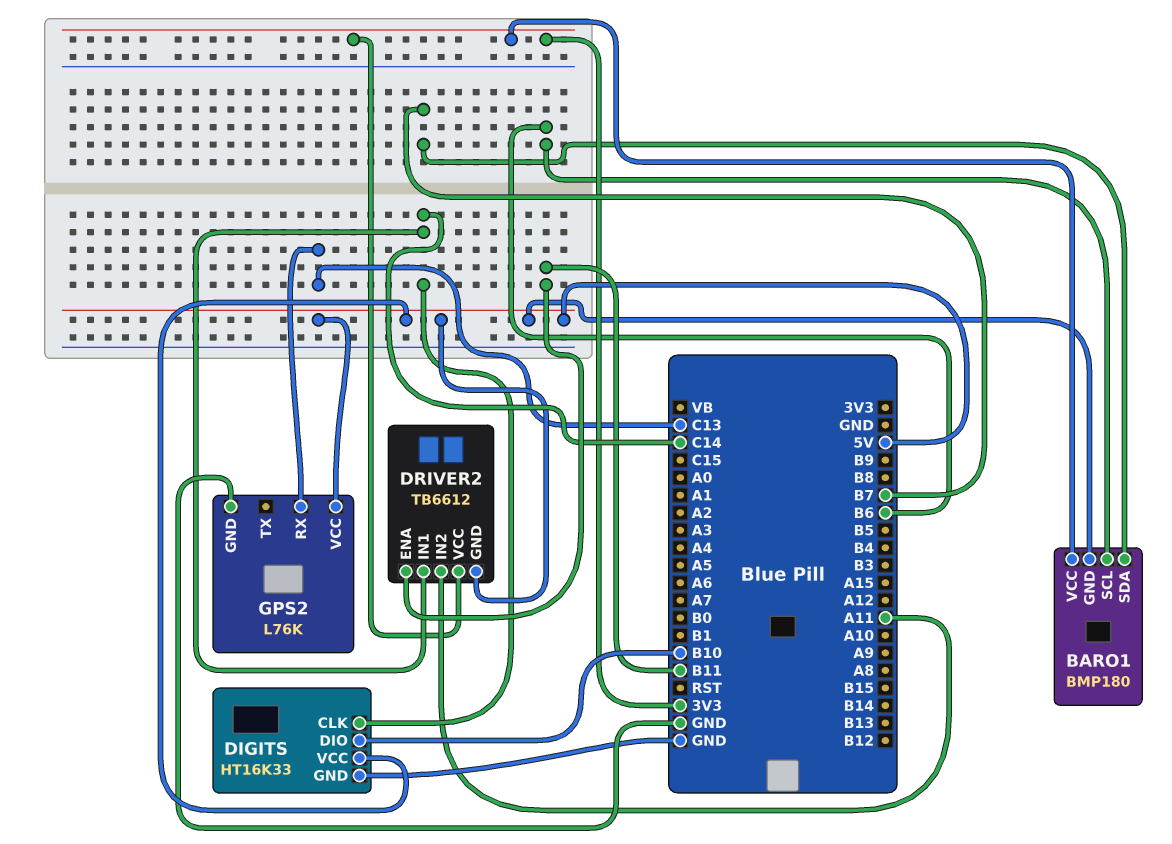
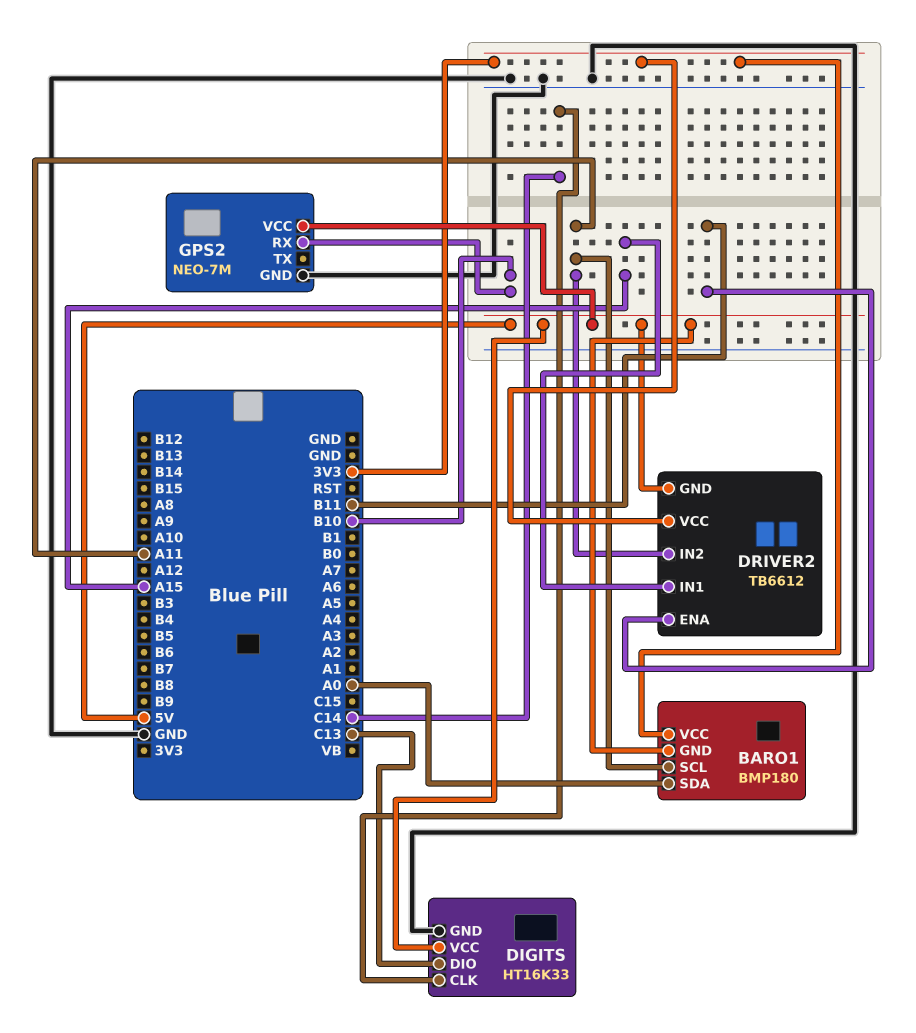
BARO1 pin SCL: B6 -> A11
BARO1 pin SDA: B7 -> A0
DIGITS pin DIO: B10 -> C13
DRIVER2 pin IN1: C14 -> A15
GPS2: L76K -> NEO-7M
GPS2 pin RX: C13 -> B10

